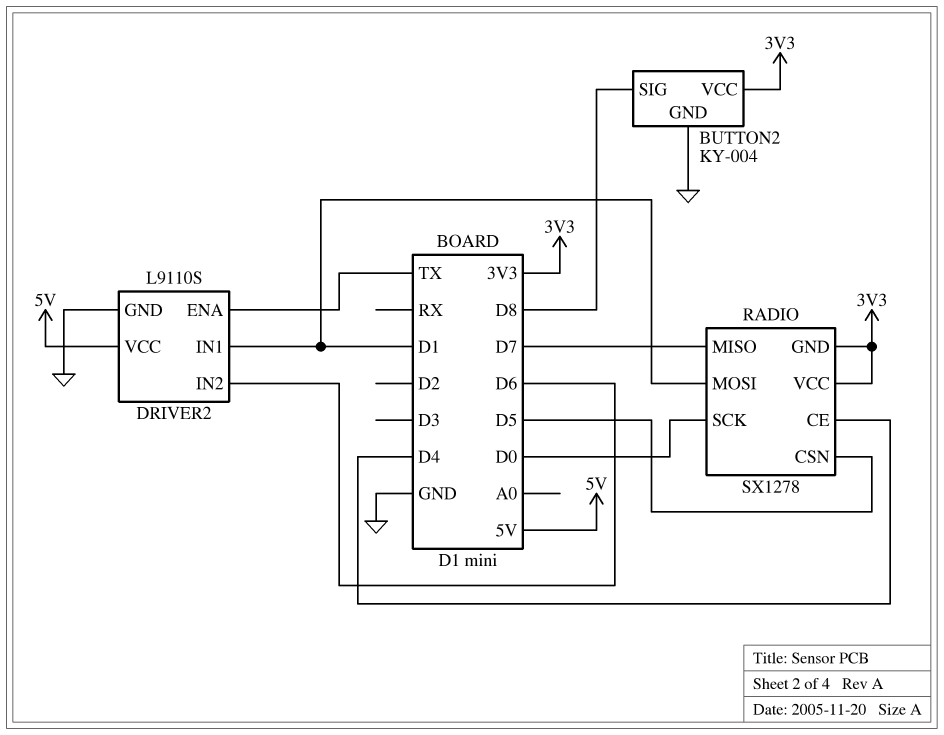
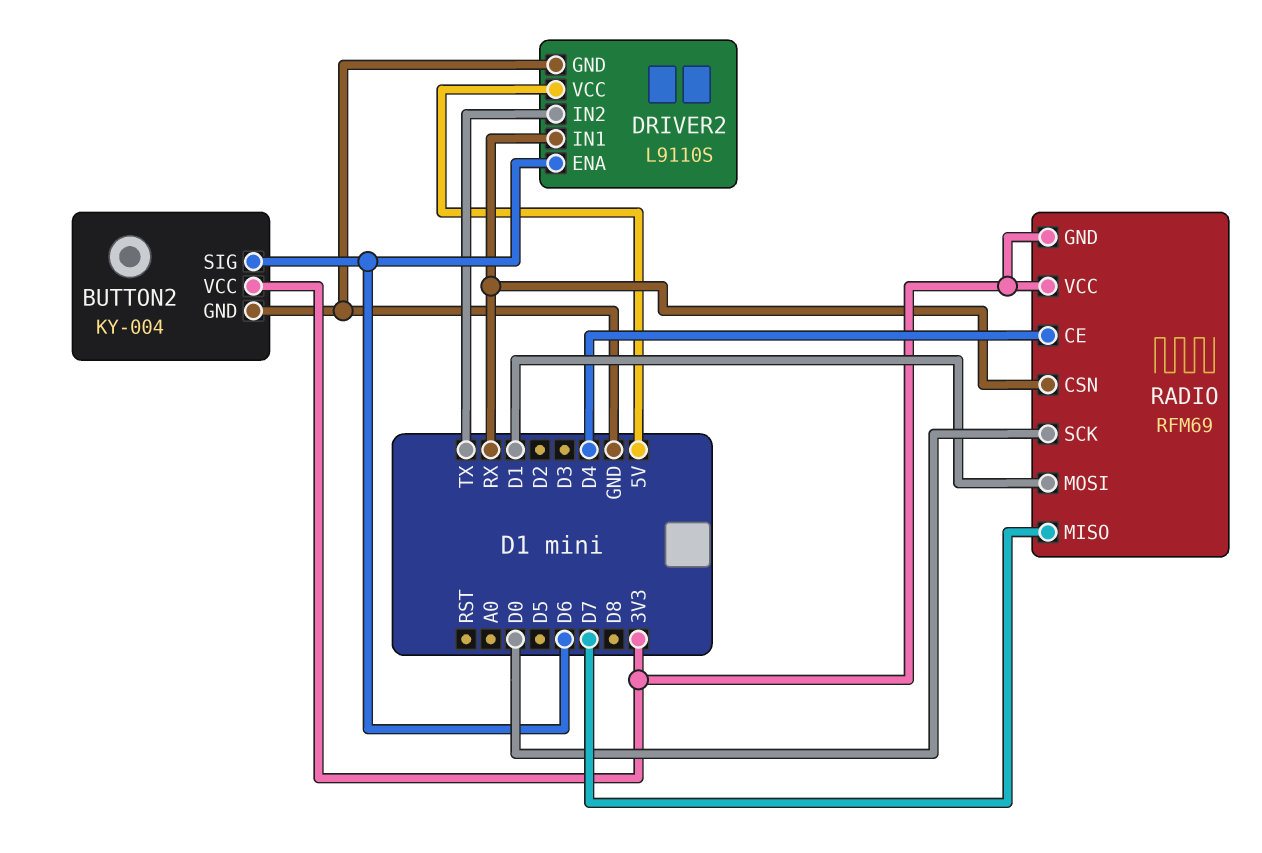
BUTTON2 pin SIG: D8 -> D6
DRIVER2 pin ENA: TX -> D6
DRIVER2 pin IN1: D1 -> RX
DRIVER2 pin IN2: D6 -> TX
RADIO: SX1278 -> RFM69
RADIO pin CSN: D5 -> RX

